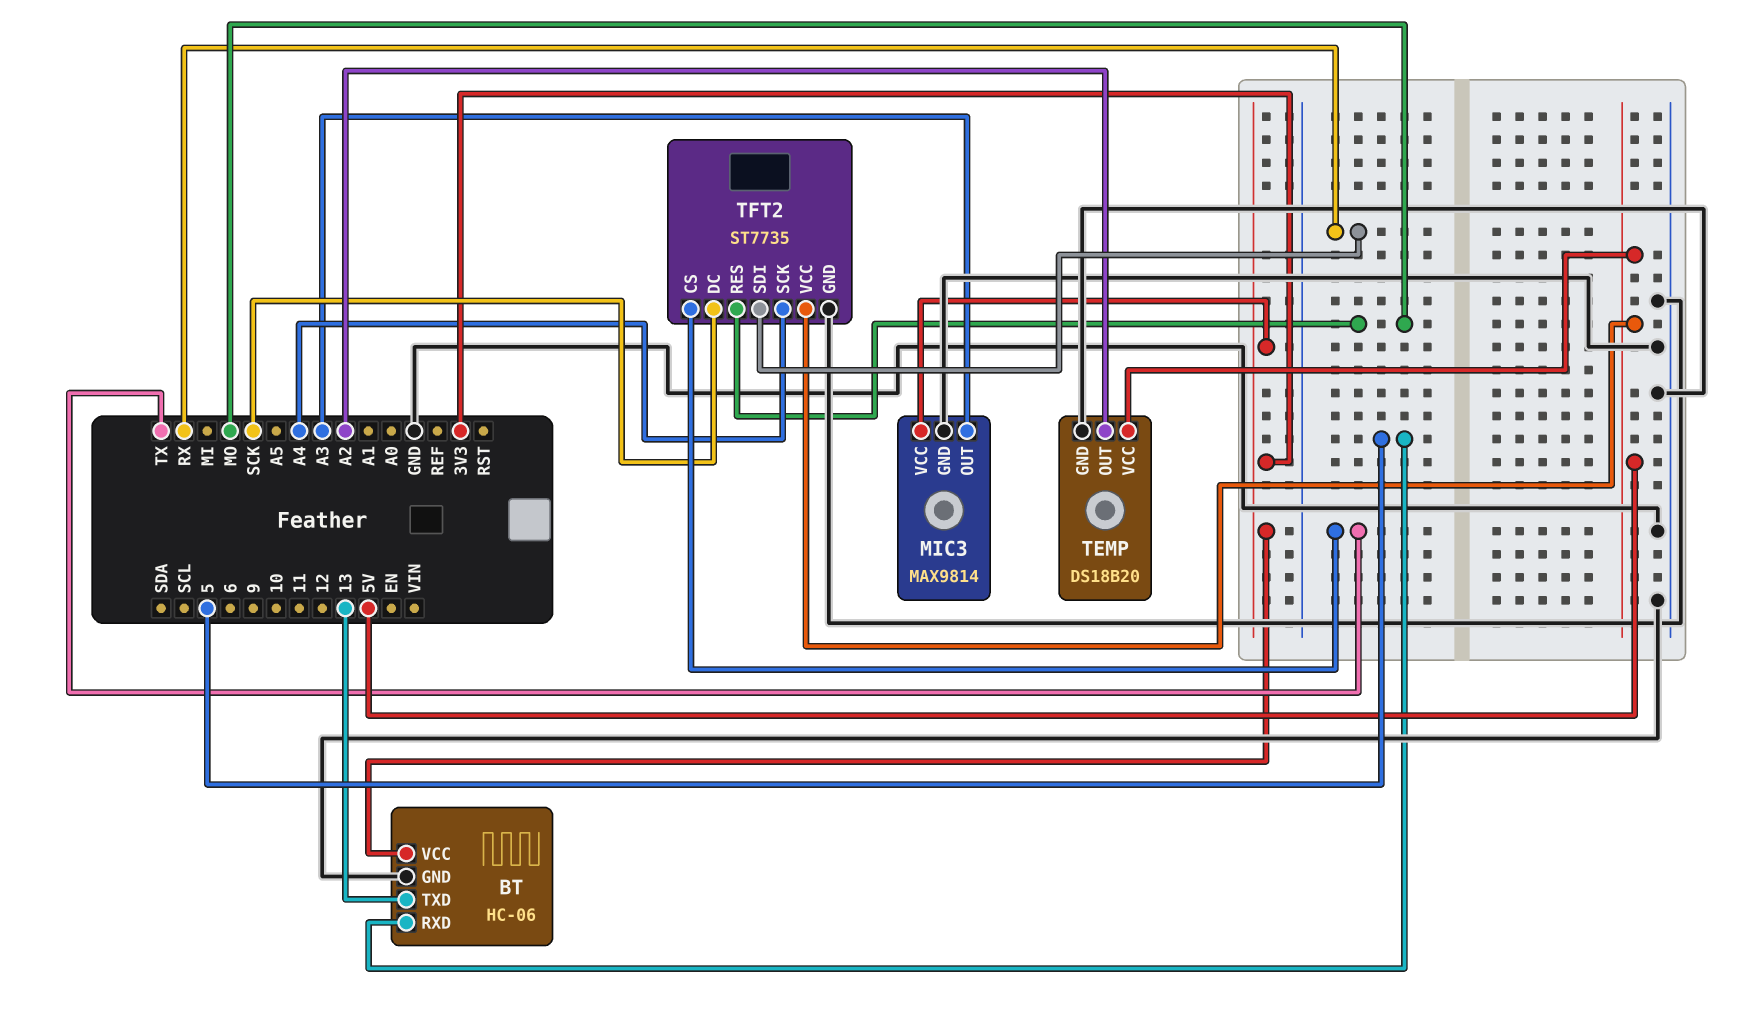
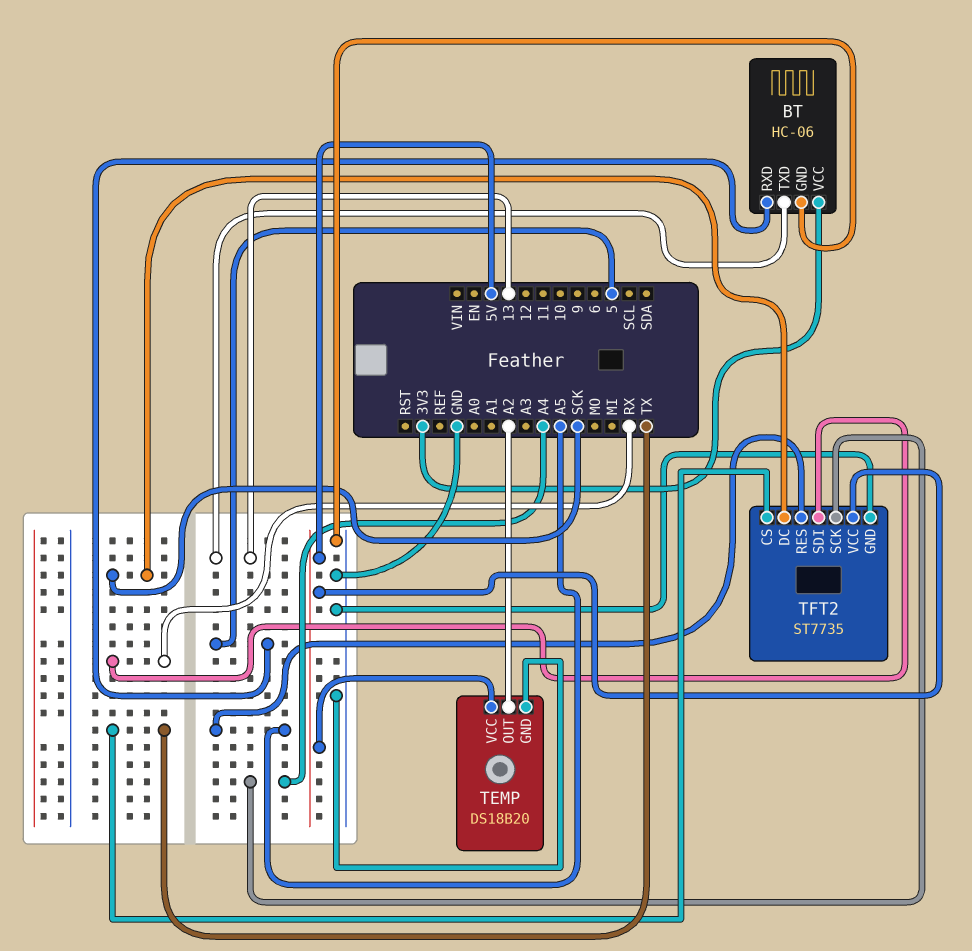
MIC3: MAX9814 -> none
MIC3 pin GND: GND -> none
MIC3 pin OUT: A3 -> none
MIC3 pin VCC: 3V3 -> none
TFT2 pin RES: MO -> A5

